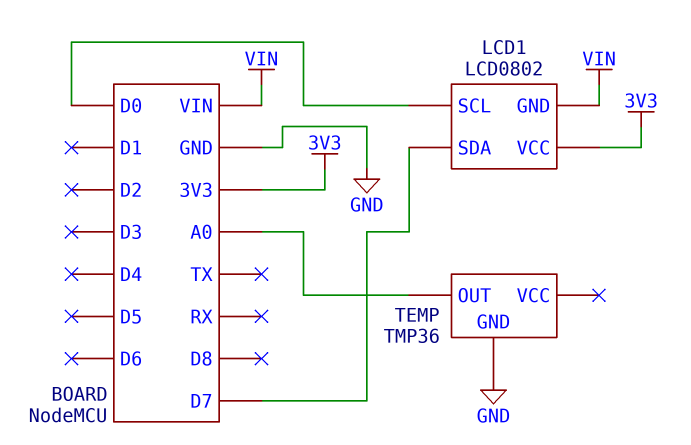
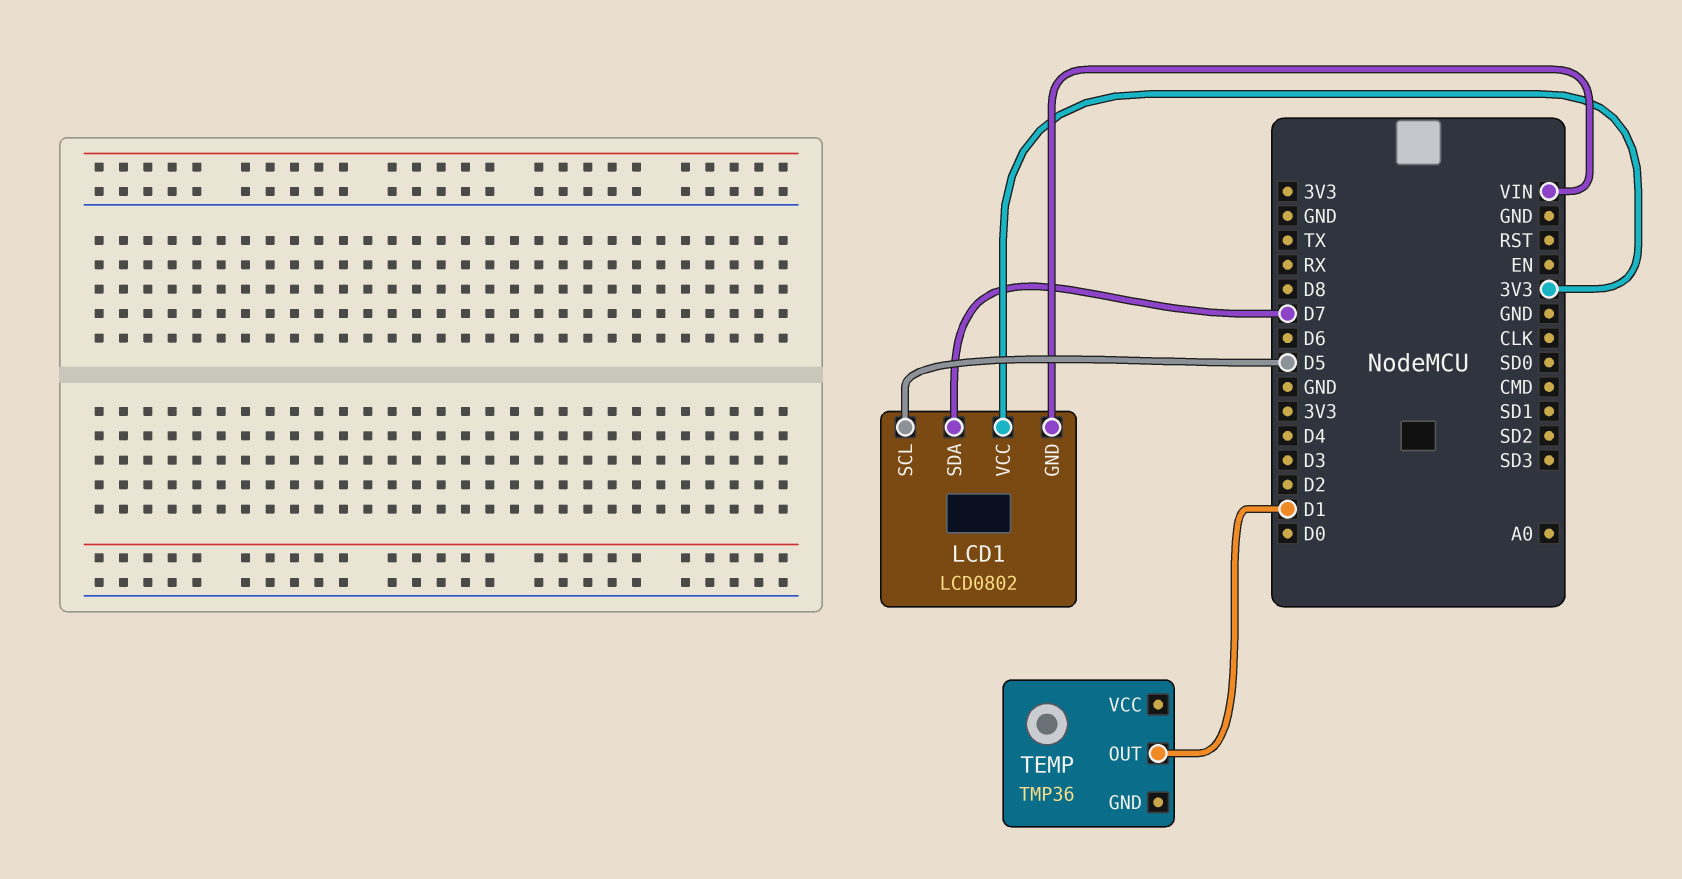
LCD1 pin SCL: D0 -> D5
TEMP pin GND: GND -> none
TEMP pin OUT: A0 -> D1

